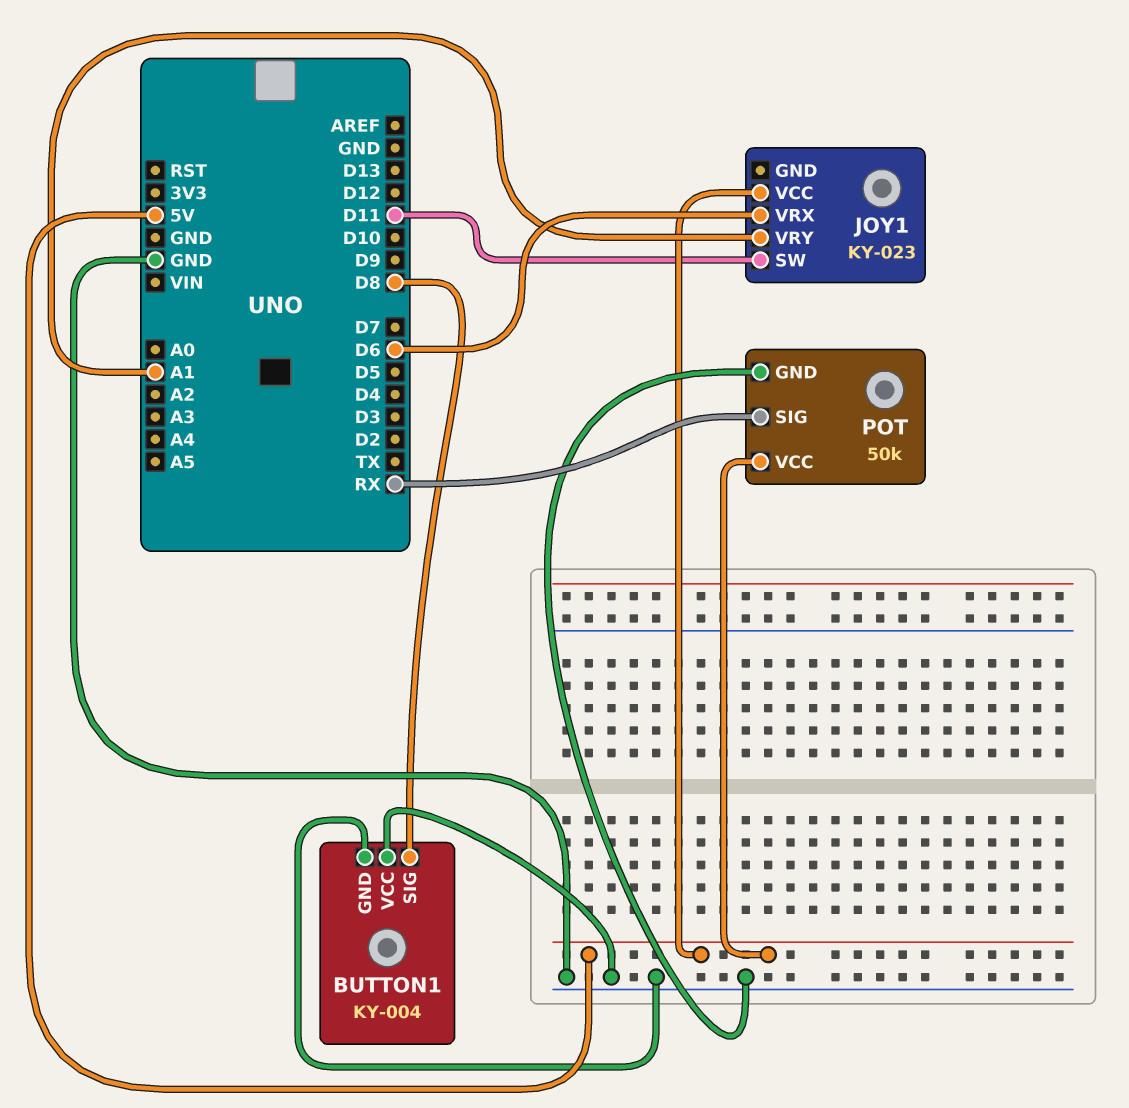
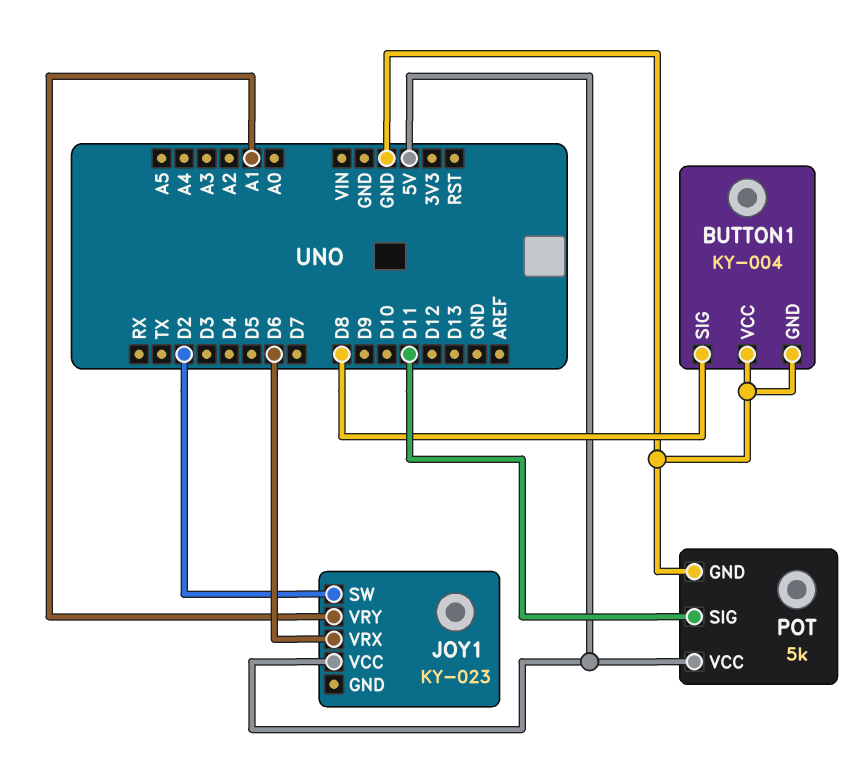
JOY1 pin SW: D11 -> D2
POT: 50k -> 5k
POT pin SIG: RX -> D11

